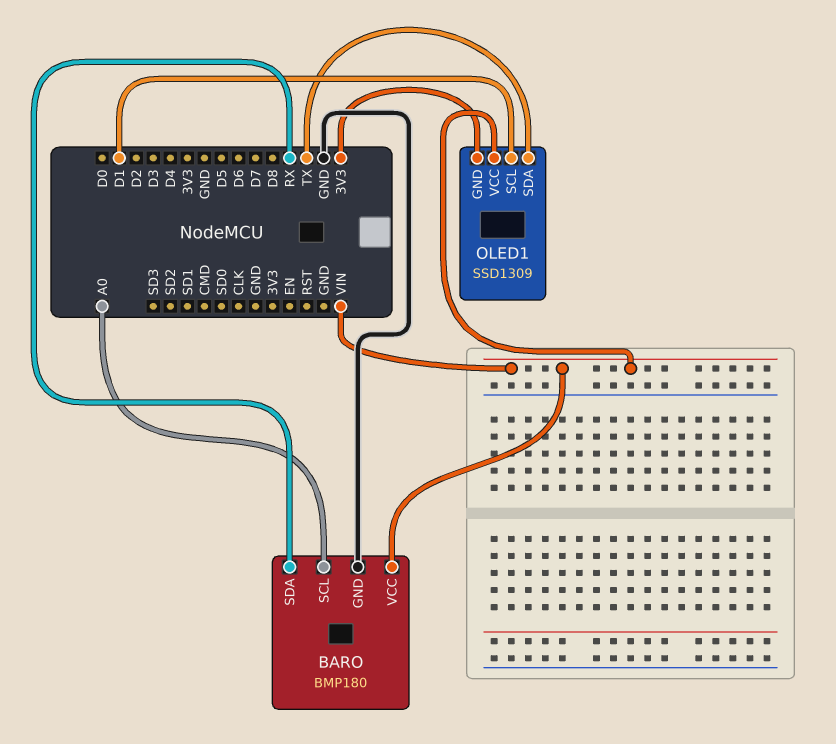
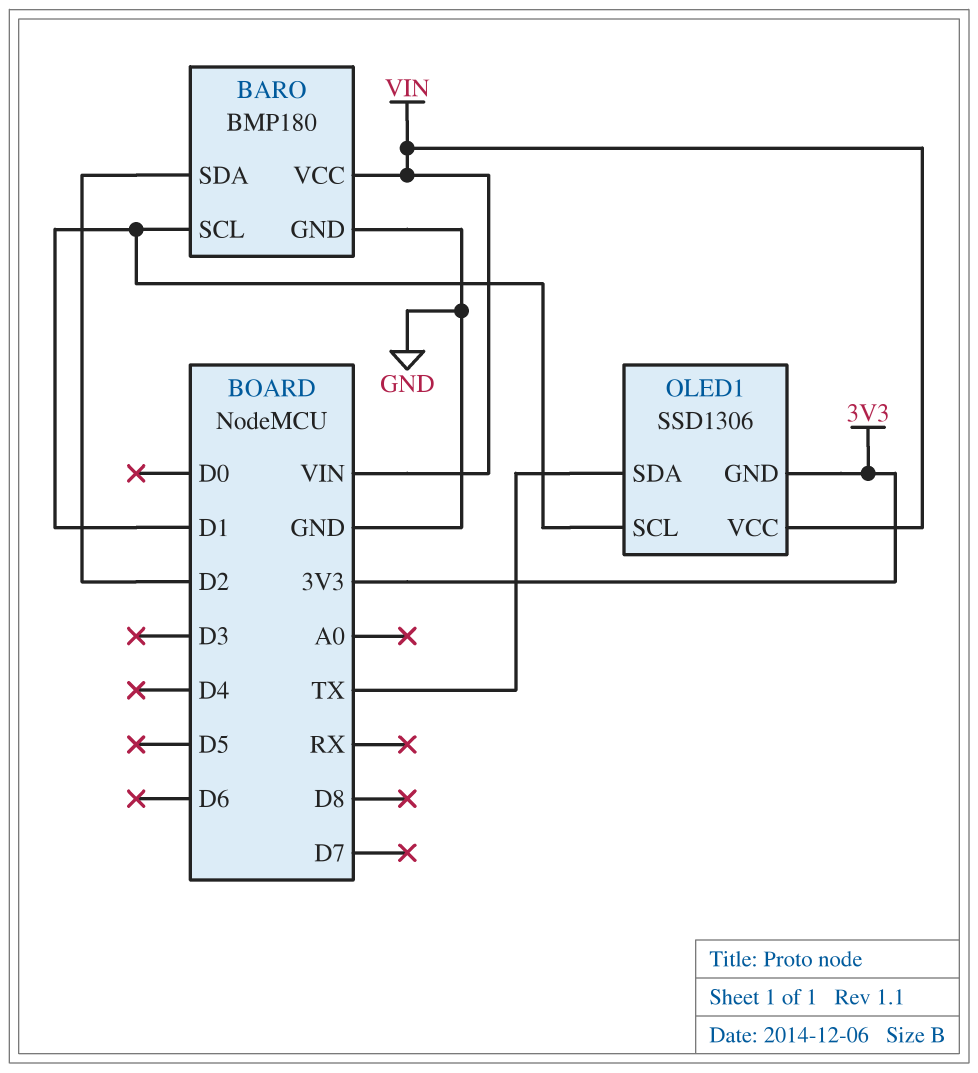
BARO pin SCL: A0 -> D1
BARO pin SDA: RX -> D2
OLED1: SSD1309 -> SSD1306

